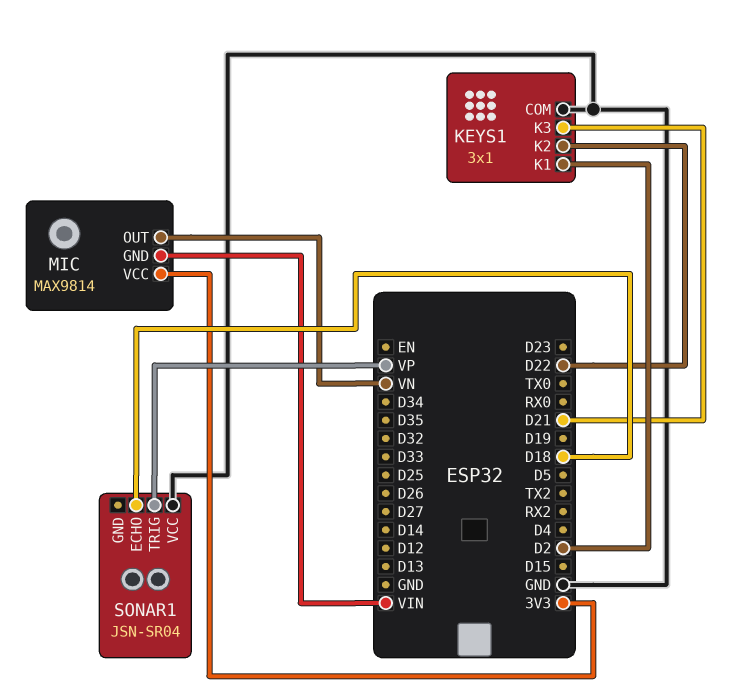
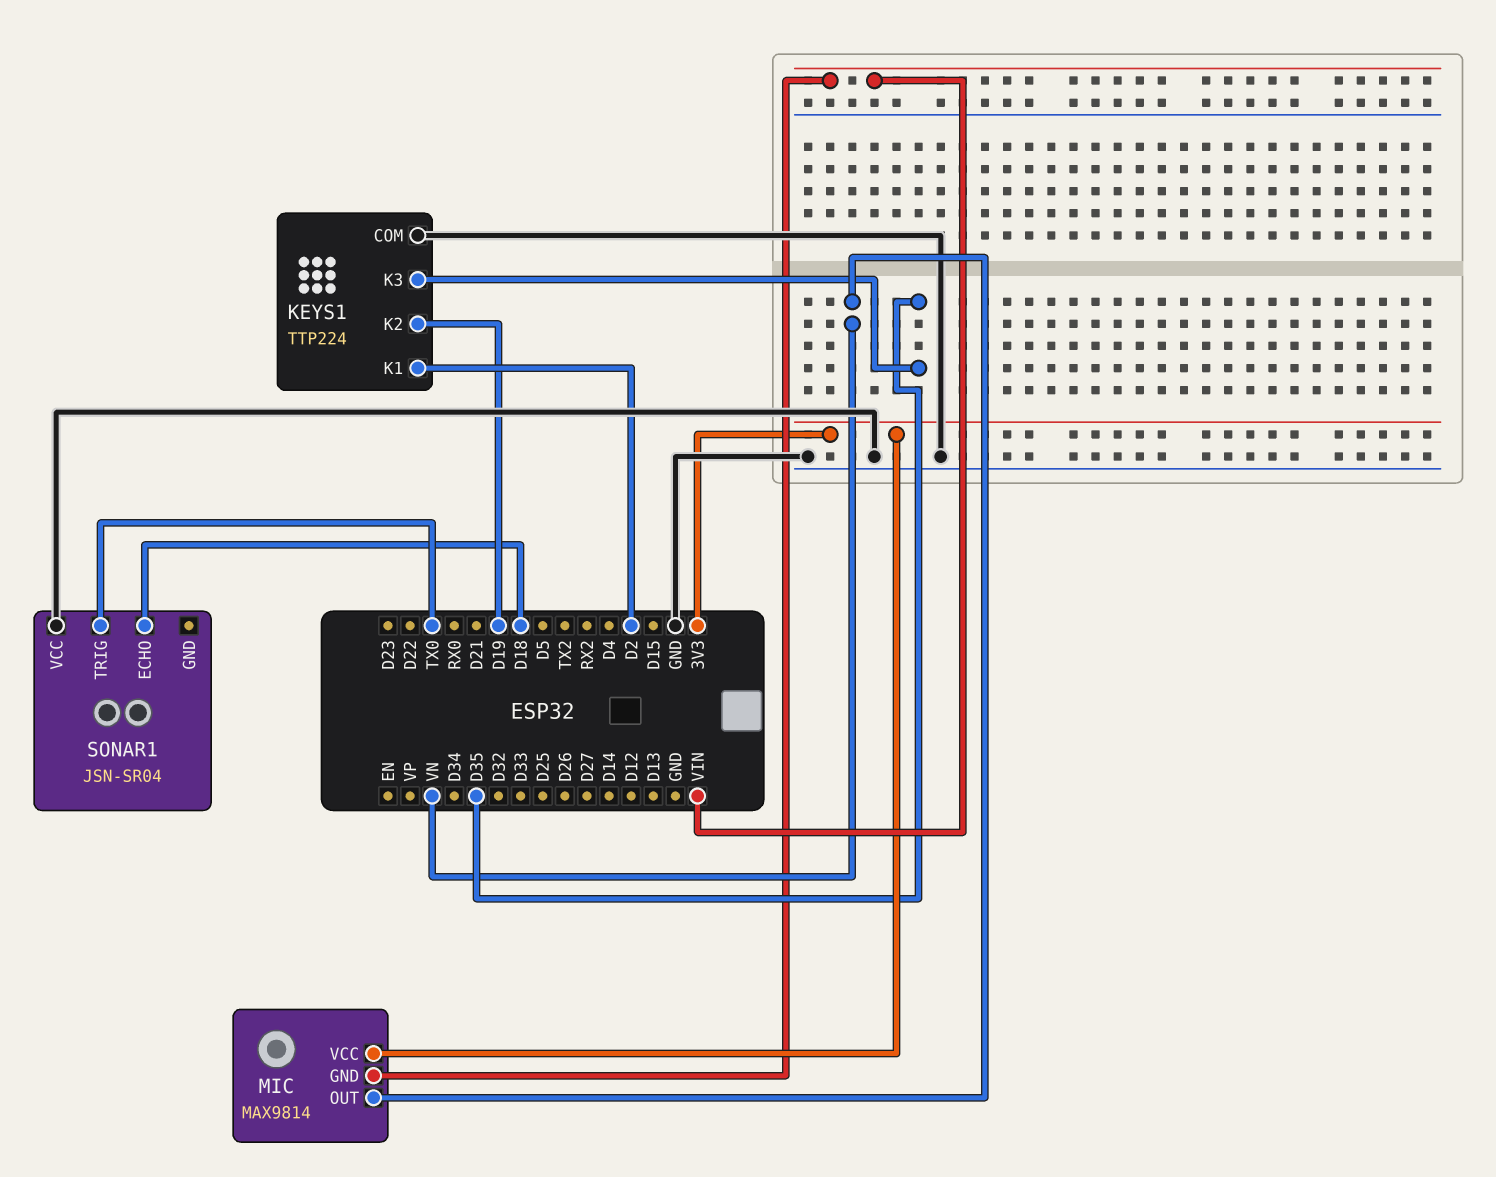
KEYS1: 3x1 -> TTP224
KEYS1 pin K2: D22 -> D19
KEYS1 pin K3: D21 -> D35
SONAR1 pin TRIG: VP -> TX0

